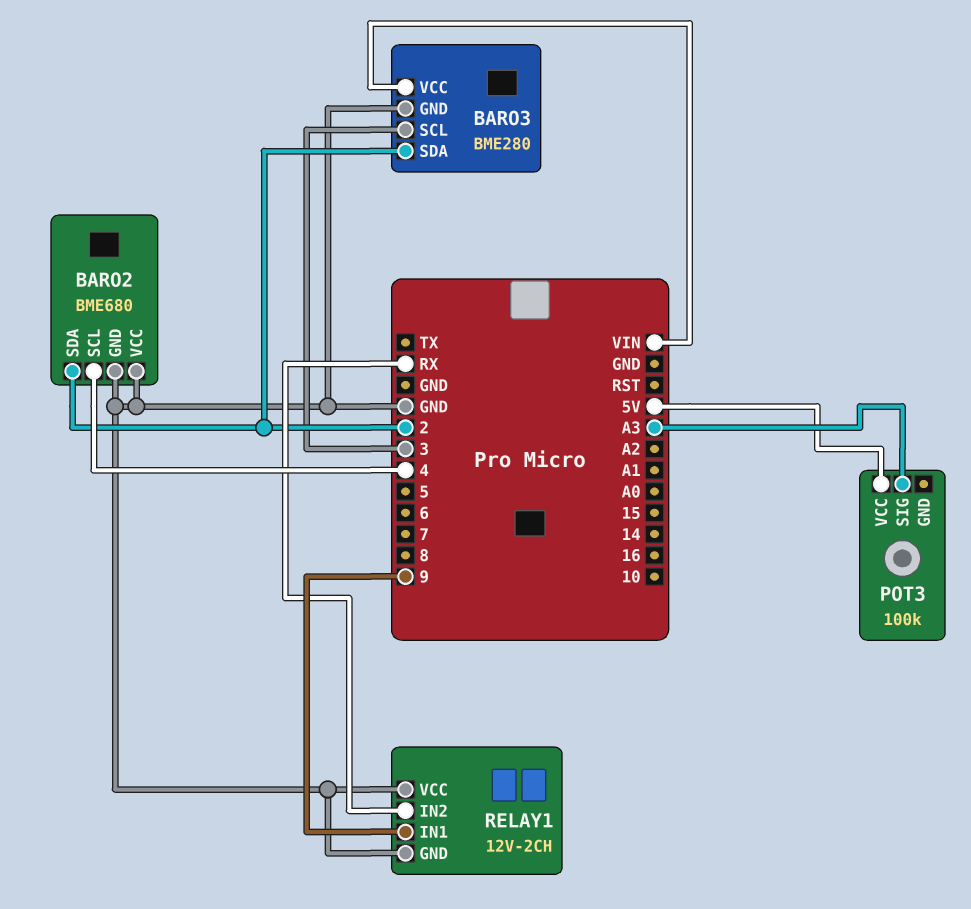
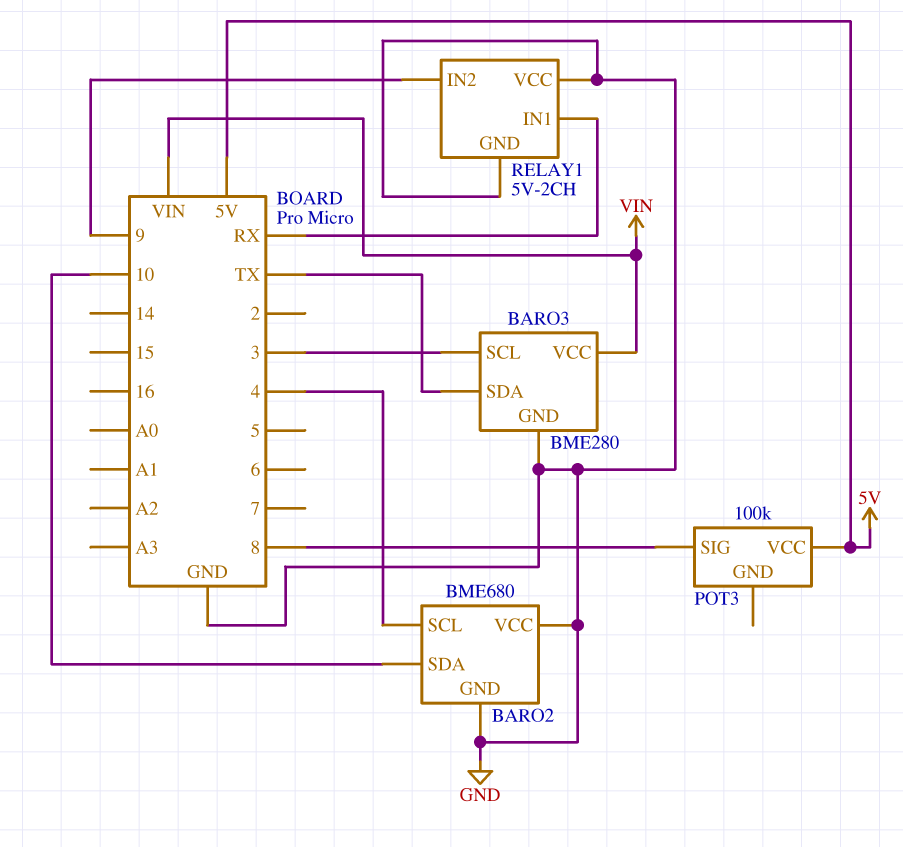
BARO2 pin SDA: 2 -> 10
BARO3 pin SDA: 2 -> TX
POT3 pin SIG: A3 -> 8
RELAY1: 12V-2CH -> 5V-2CH
RELAY1 pin IN1: 9 -> RX
RELAY1 pin IN2: RX -> 9

